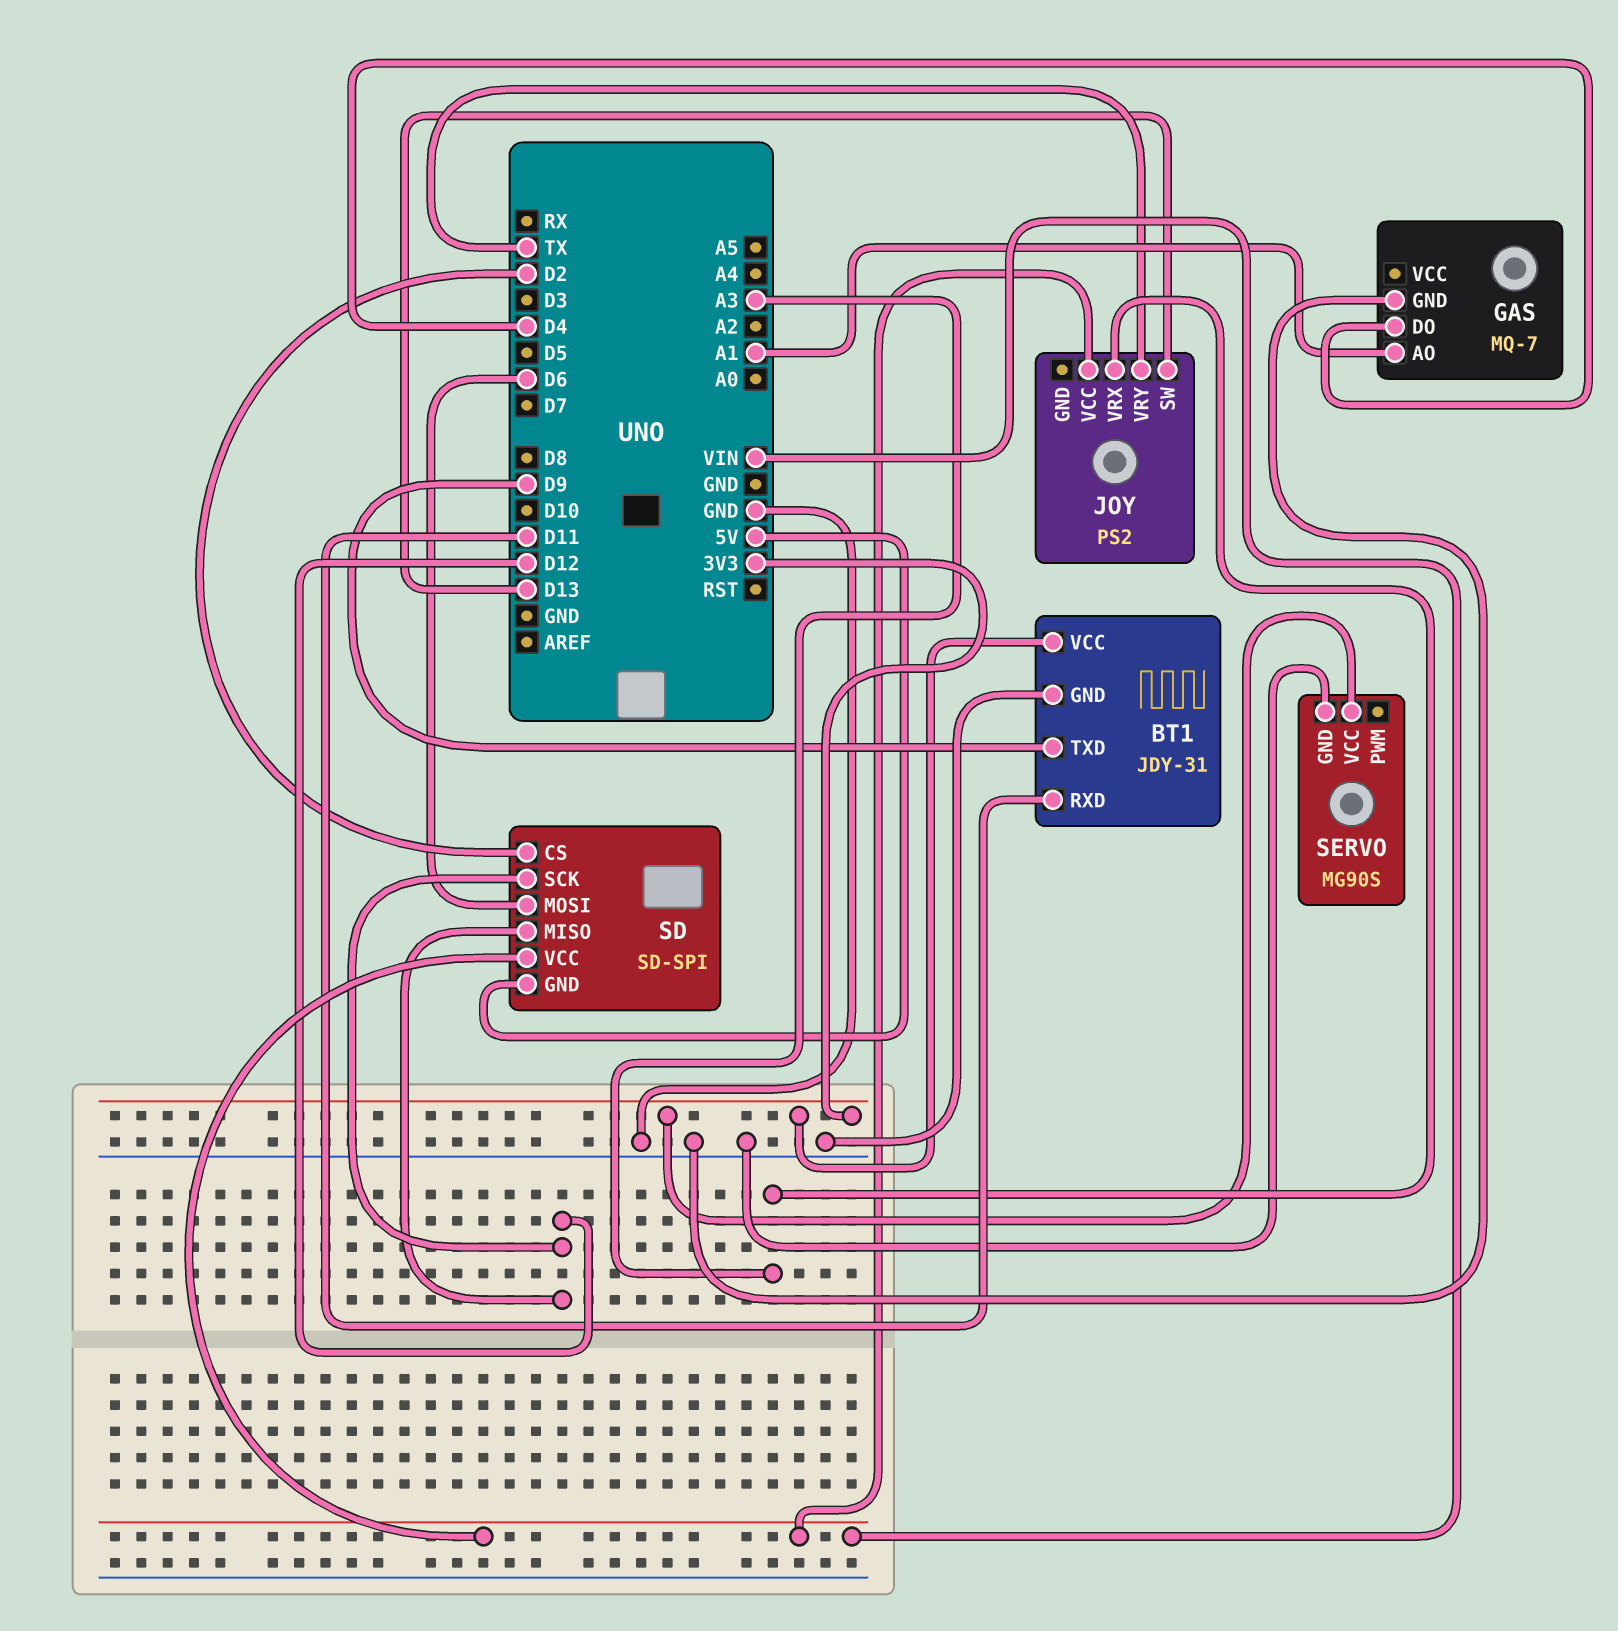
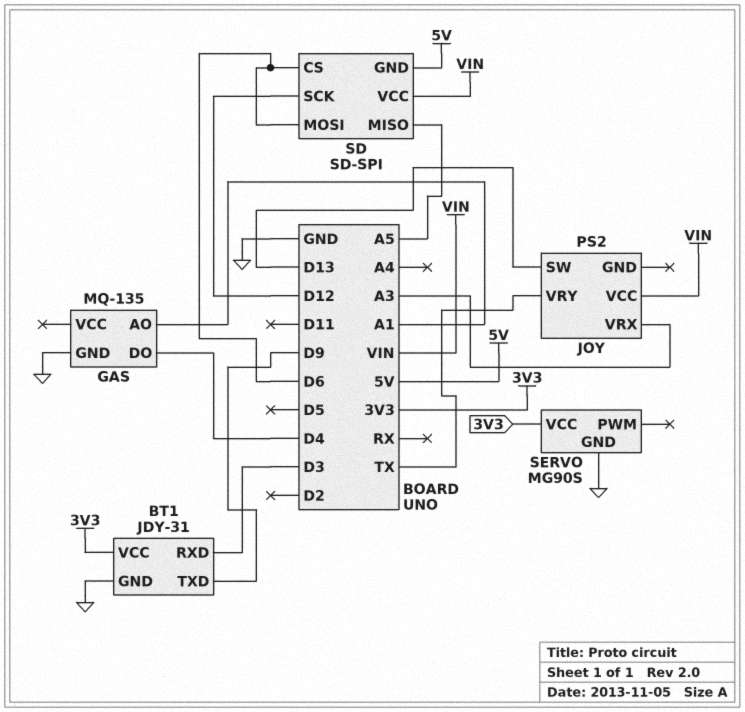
BT1 pin RXD: D11 -> D3
GAS: MQ-7 -> MQ-135
SD pin CS: D2 -> D6
SD pin MISO: D12 -> A5

